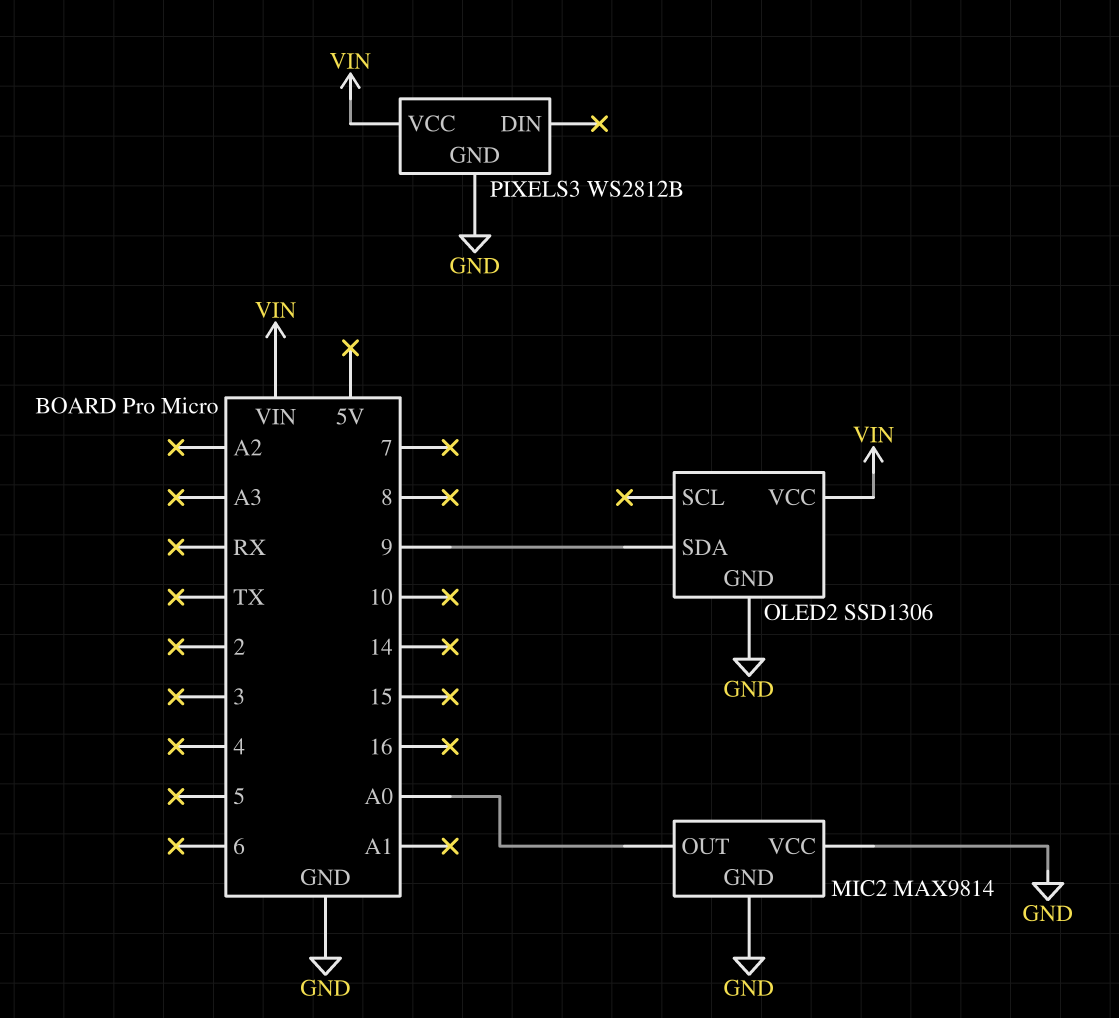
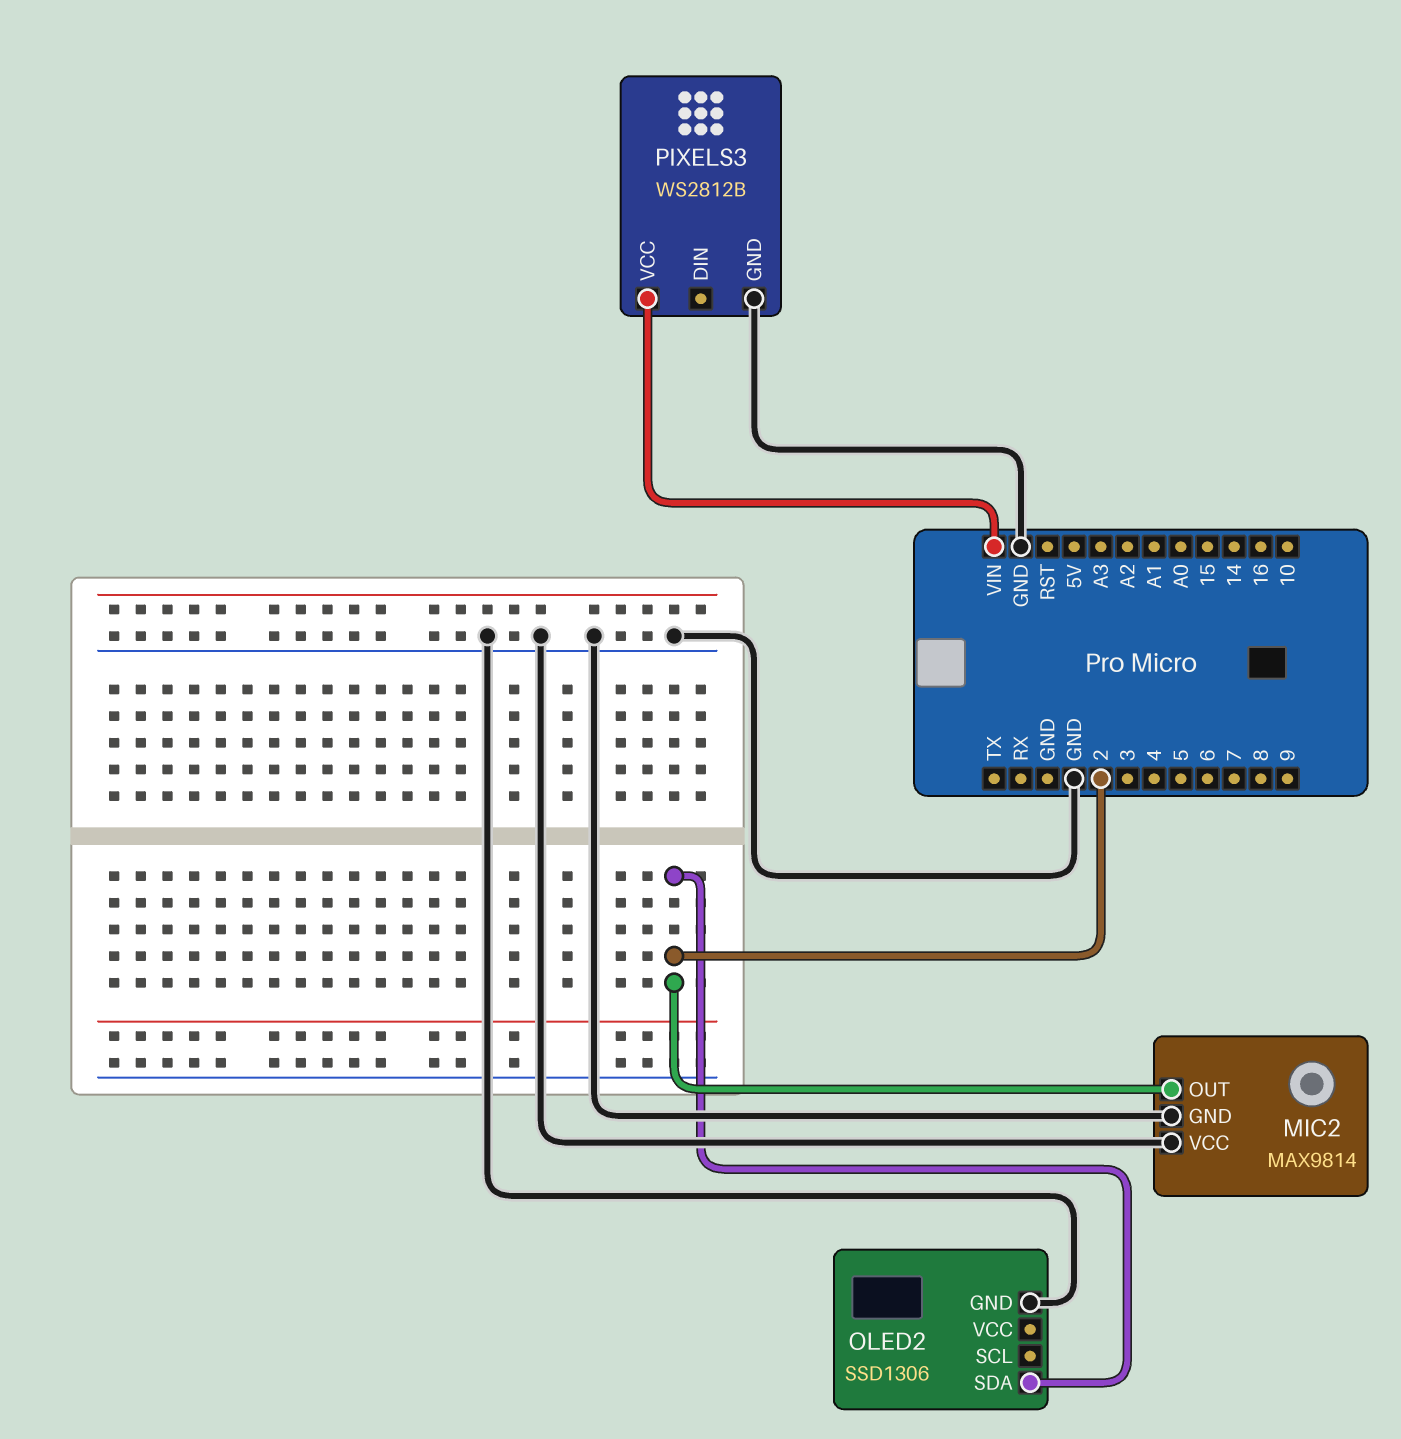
MIC2 pin OUT: A0 -> 2
OLED2 pin SDA: 9 -> 2
OLED2 pin VCC: VIN -> none

